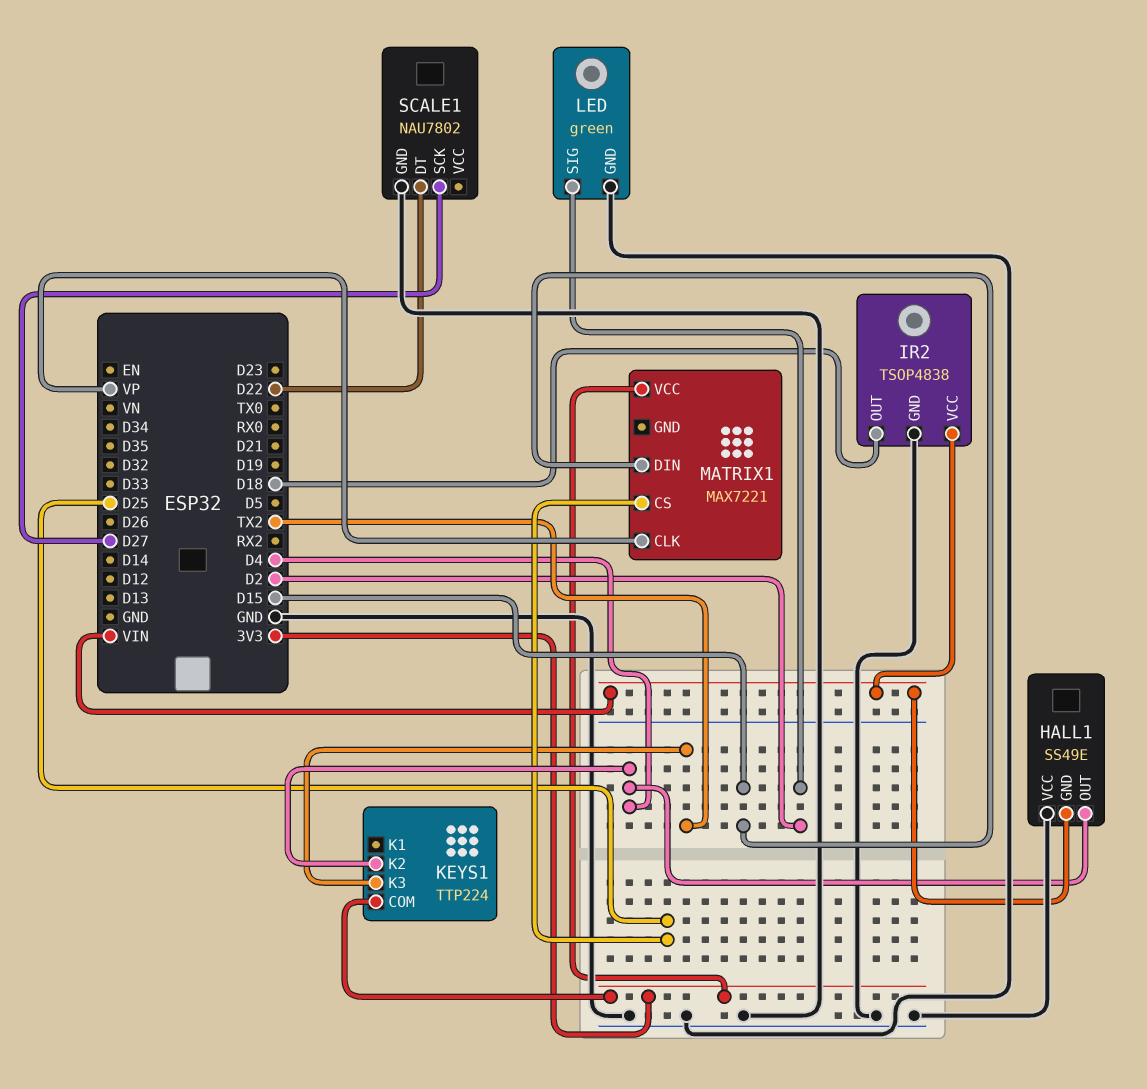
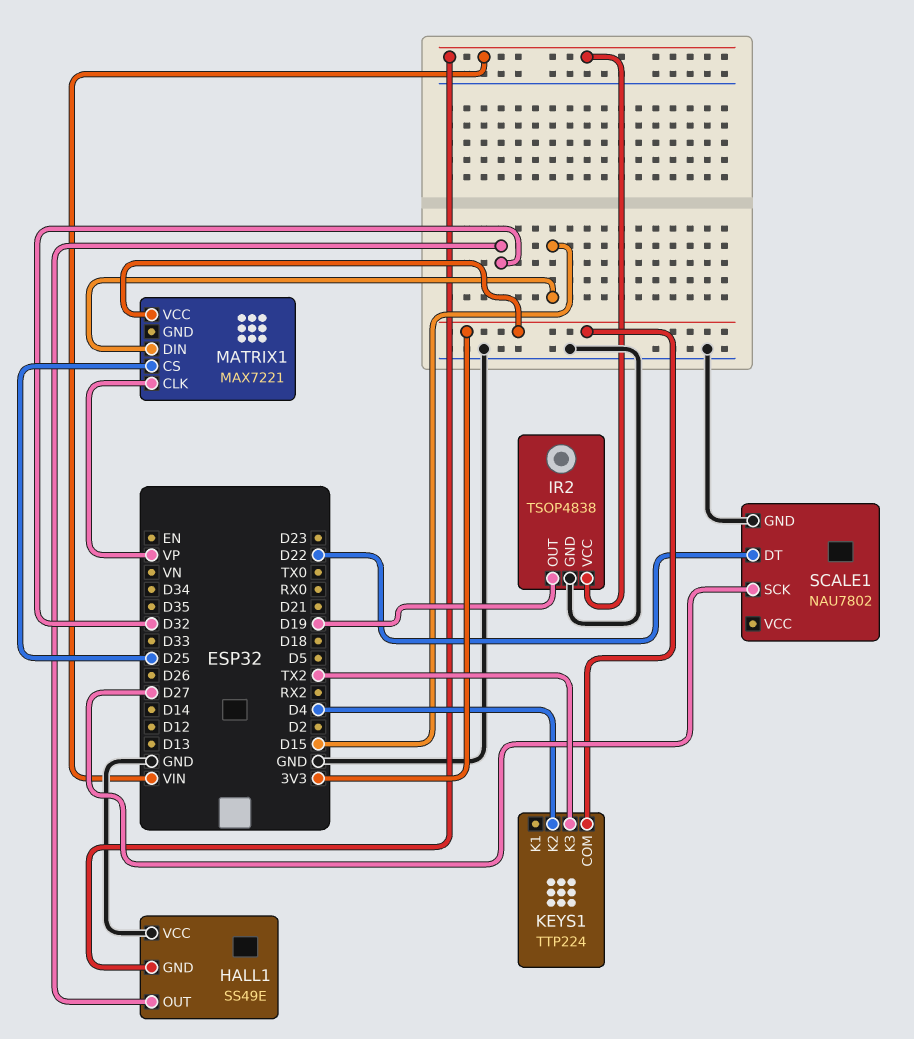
HALL1 pin OUT: D4 -> D32
IR2 pin OUT: D18 -> D19
LED: green -> none
LED pin GND: GND -> none
LED pin SIG: D2 -> none

